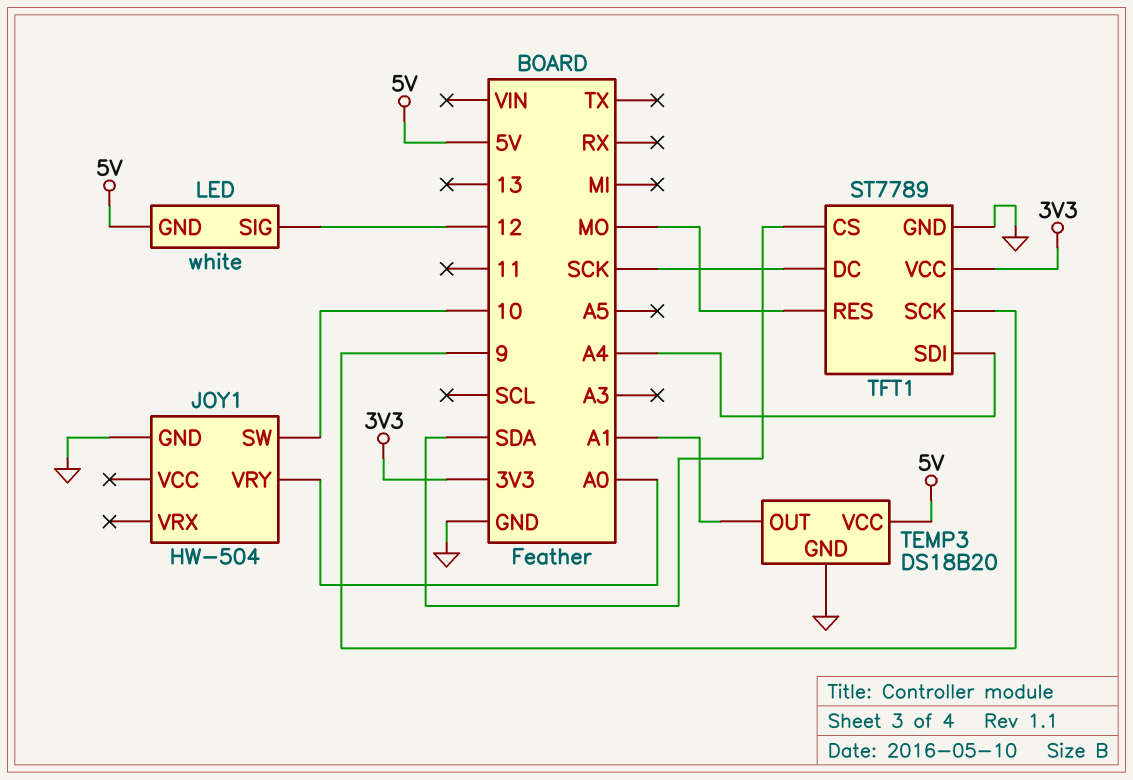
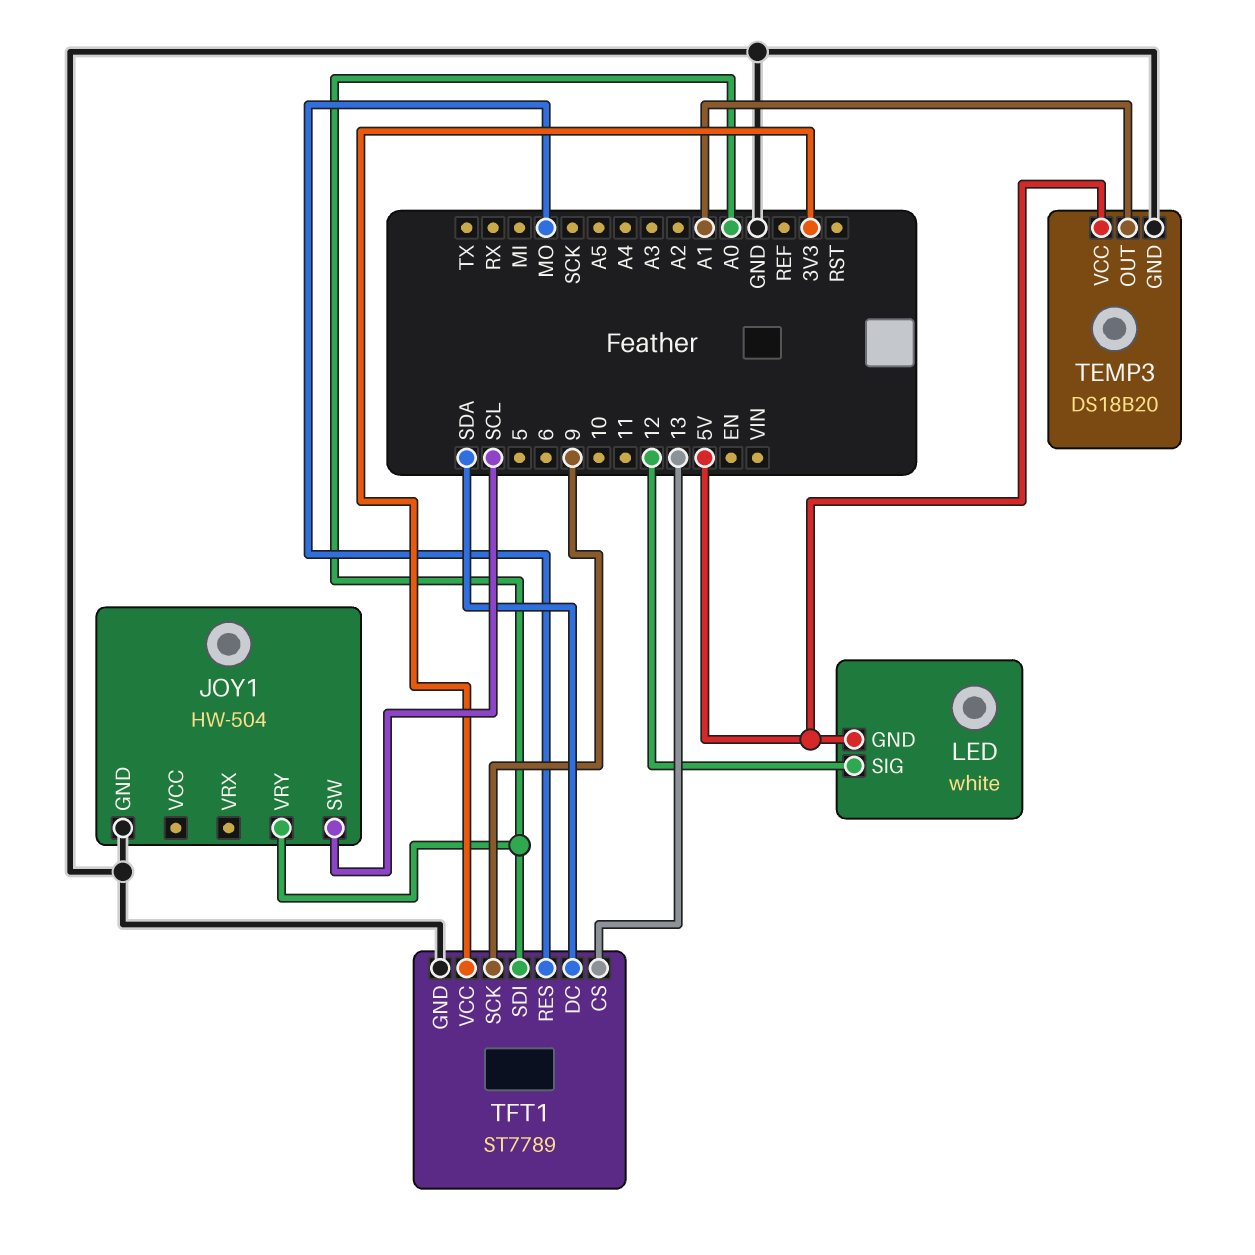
JOY1 pin SW: 10 -> SCL
TFT1 pin CS: SDA -> 13
TFT1 pin DC: SCK -> SDA
TFT1 pin SDI: A4 -> A0

